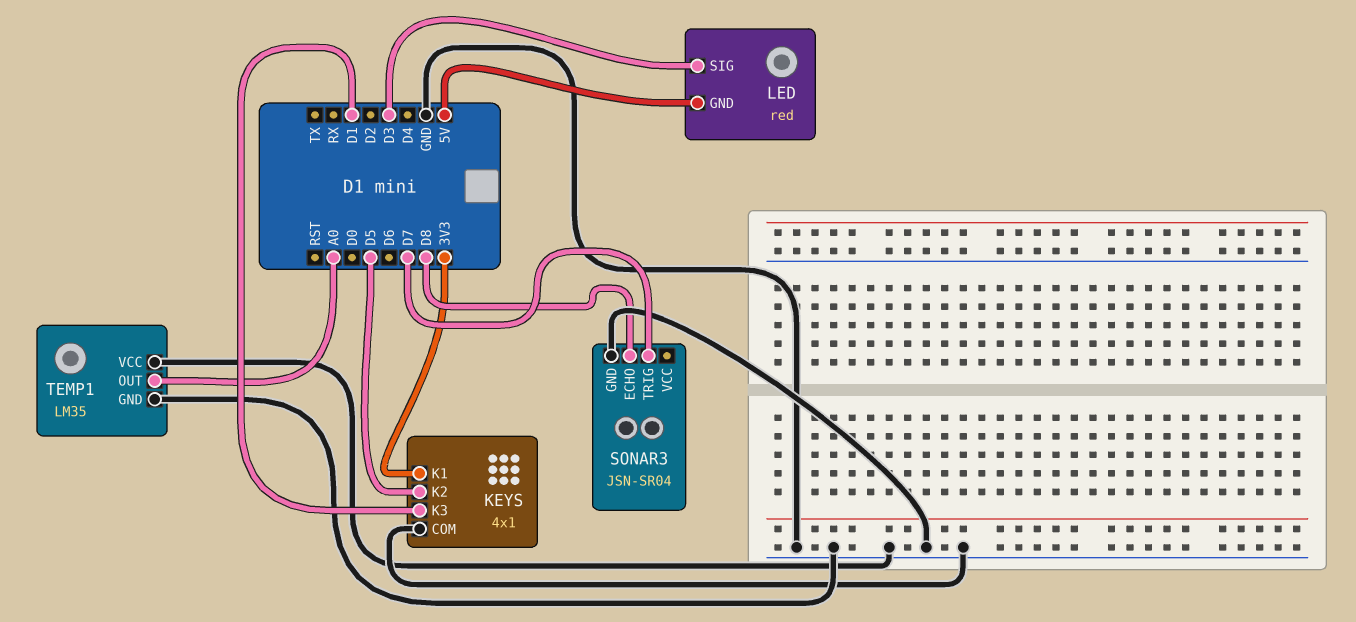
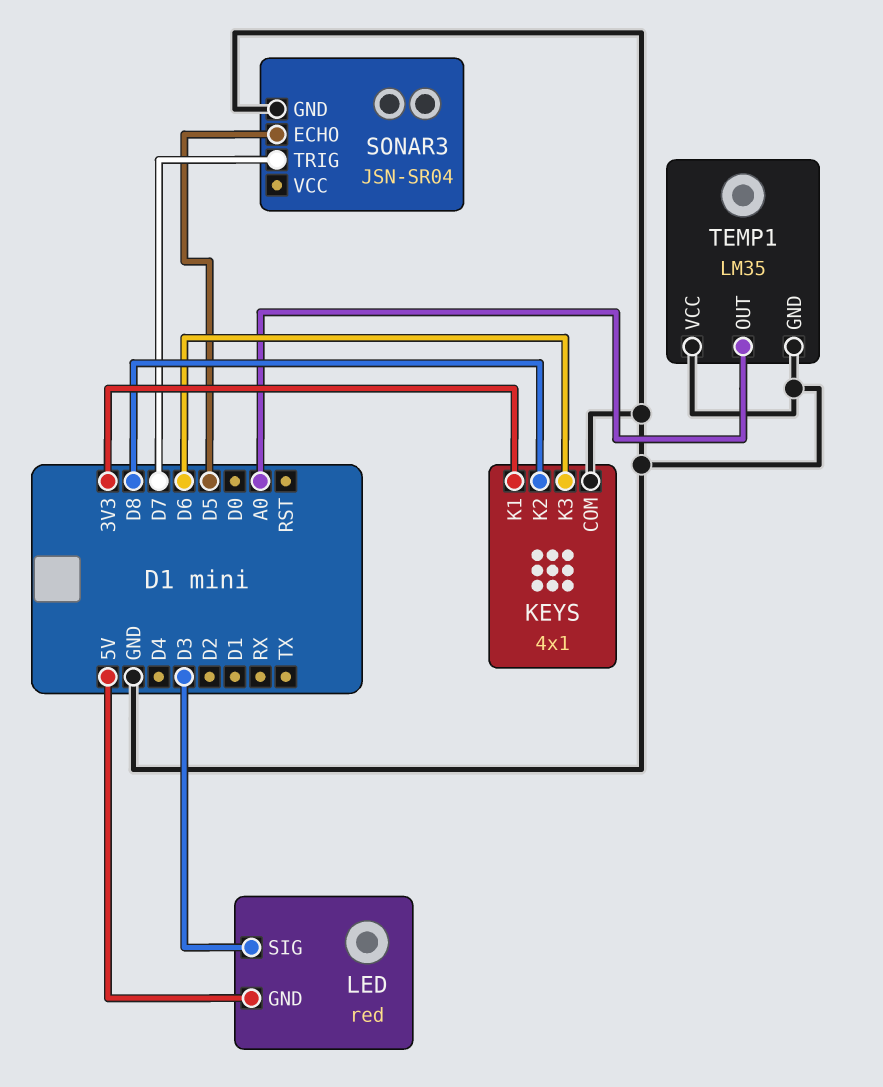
KEYS pin K2: D5 -> D8
KEYS pin K3: D1 -> D6
SONAR3 pin ECHO: D8 -> D5

